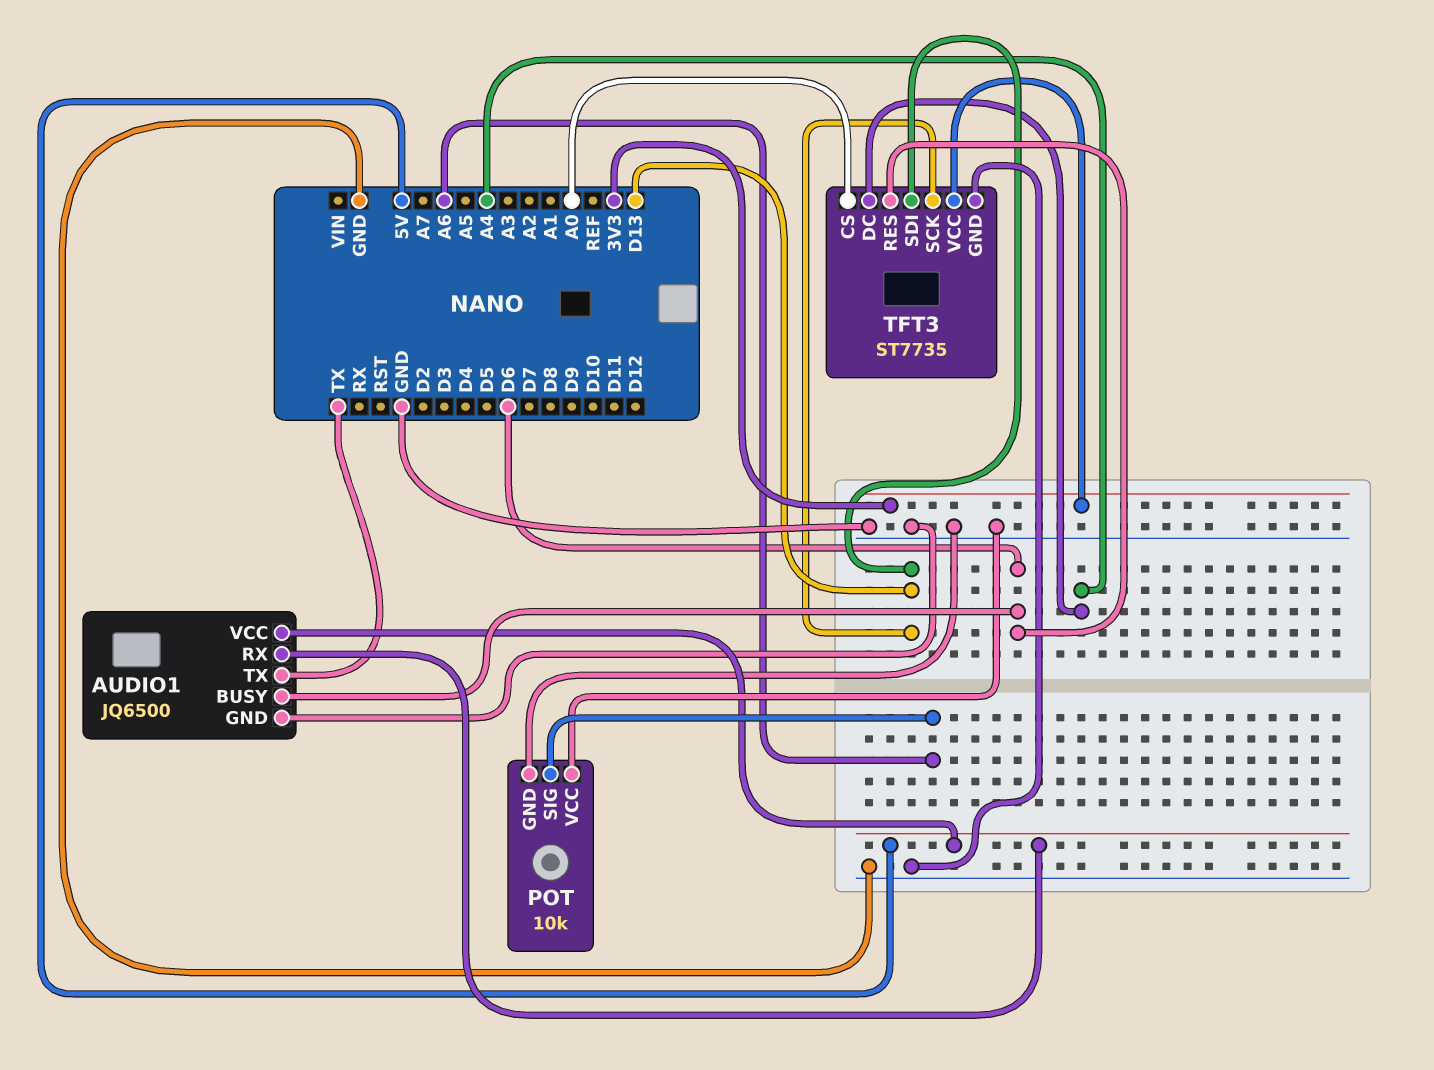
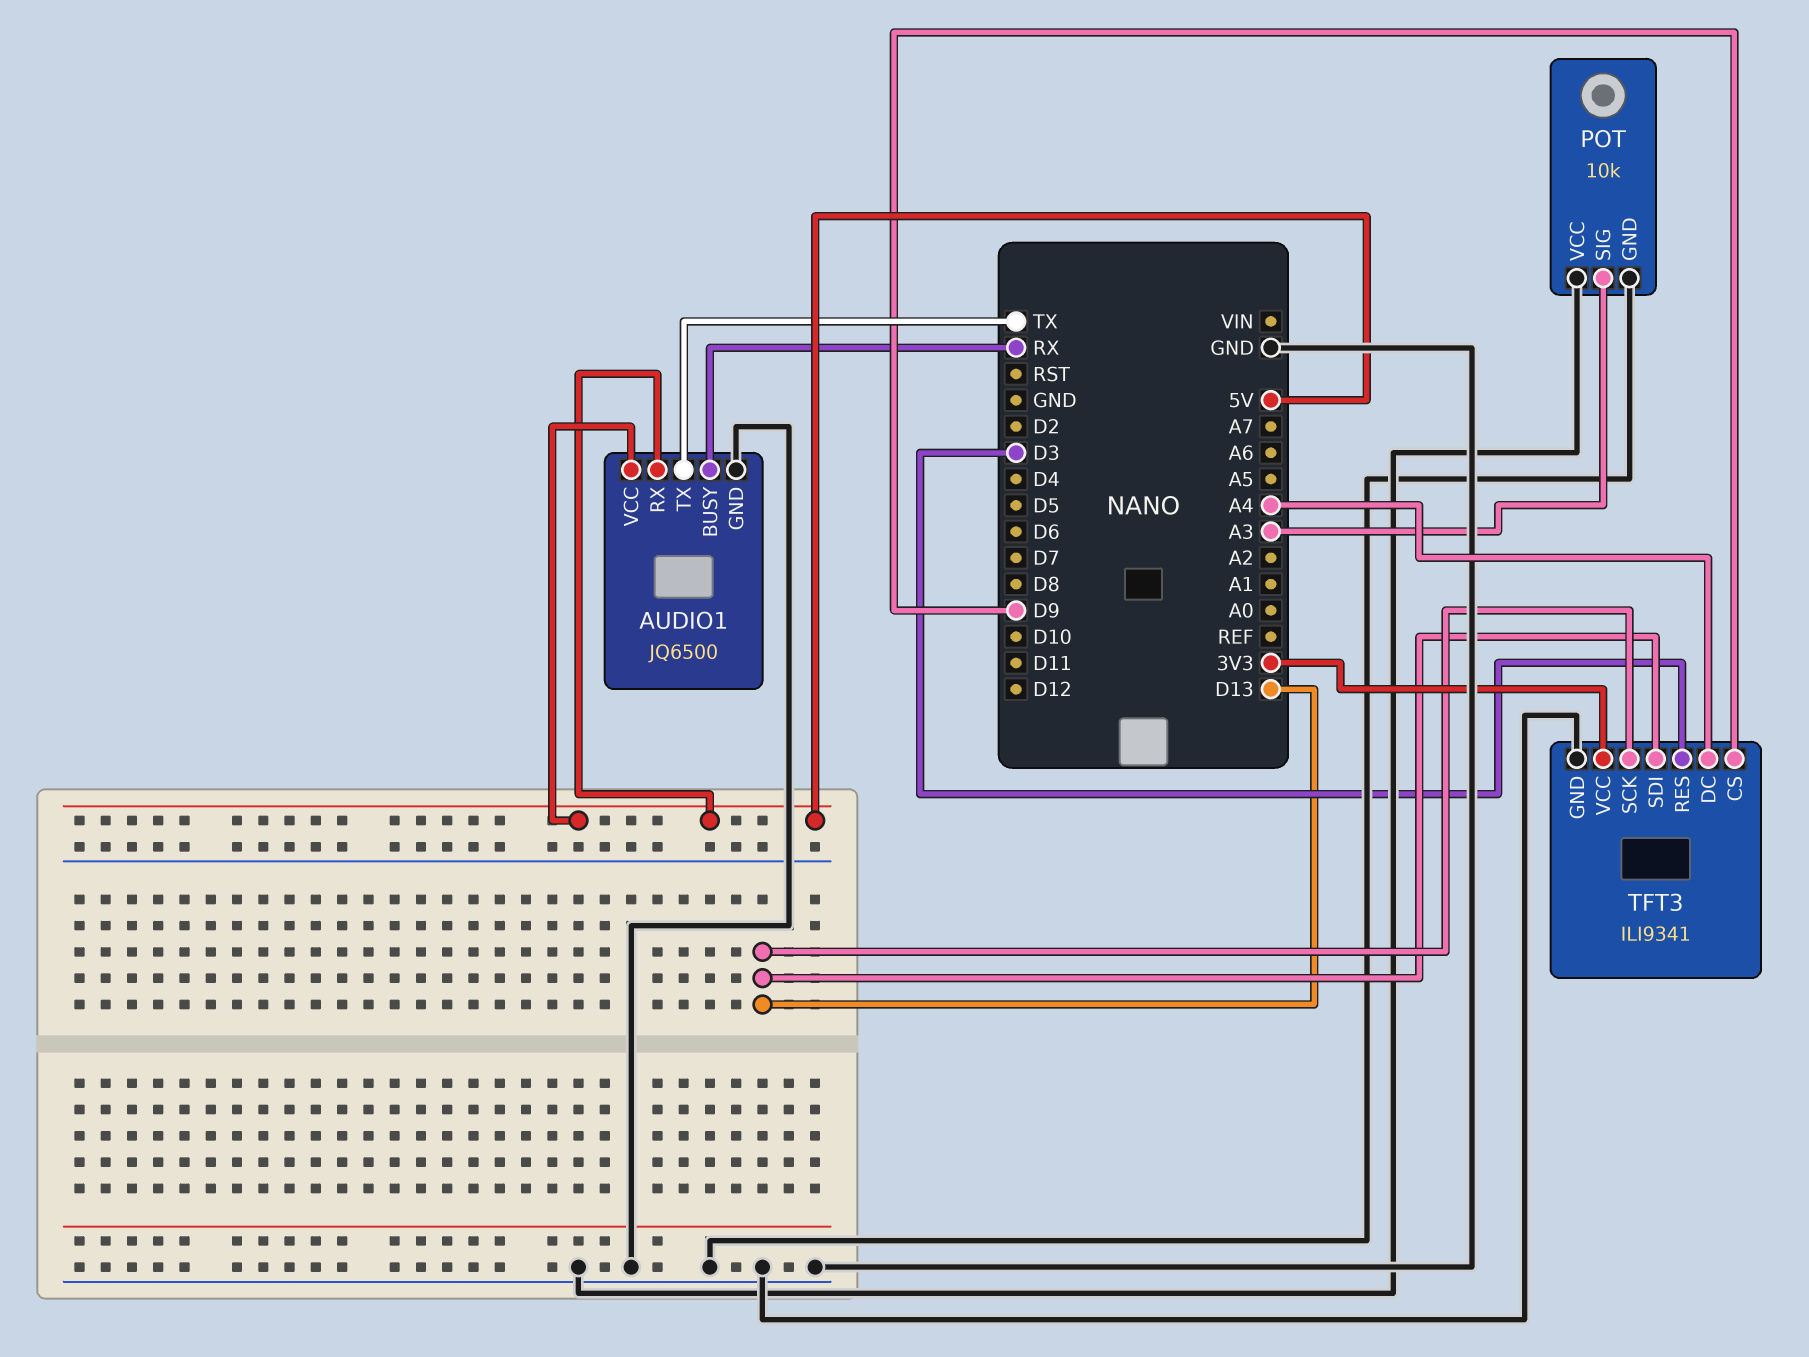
AUDIO1 pin BUSY: D6 -> RX
POT pin SIG: A6 -> A3
TFT3: ST7735 -> ILI9341
TFT3 pin CS: A0 -> D9
TFT3 pin RES: D6 -> D3

